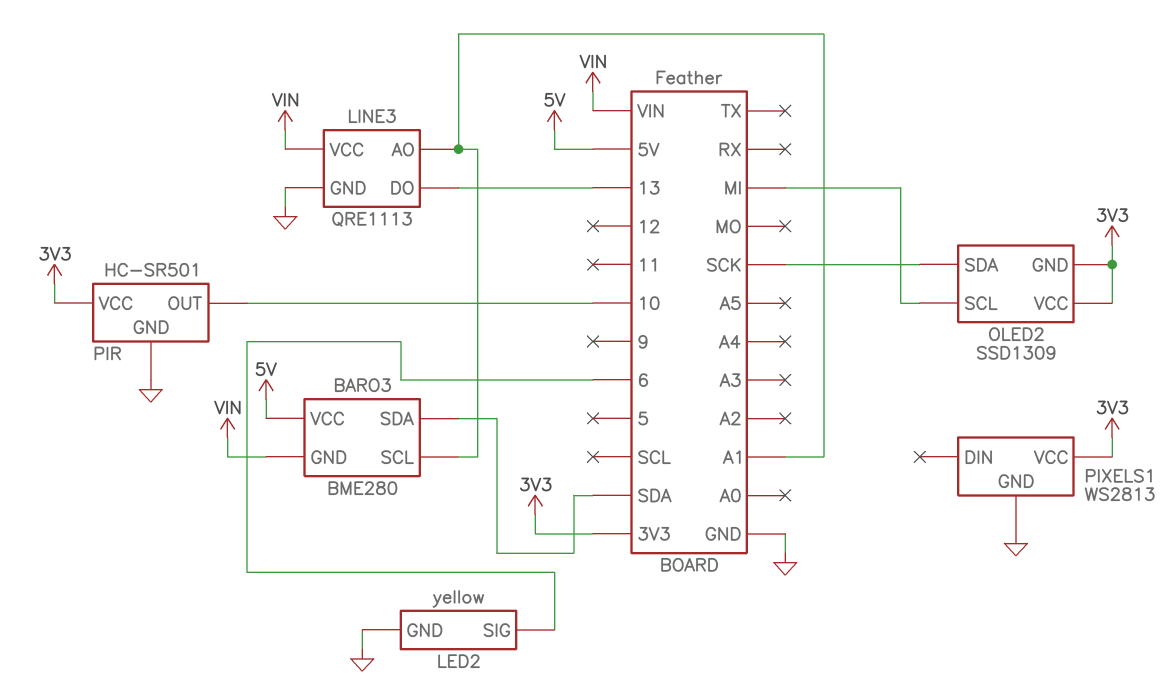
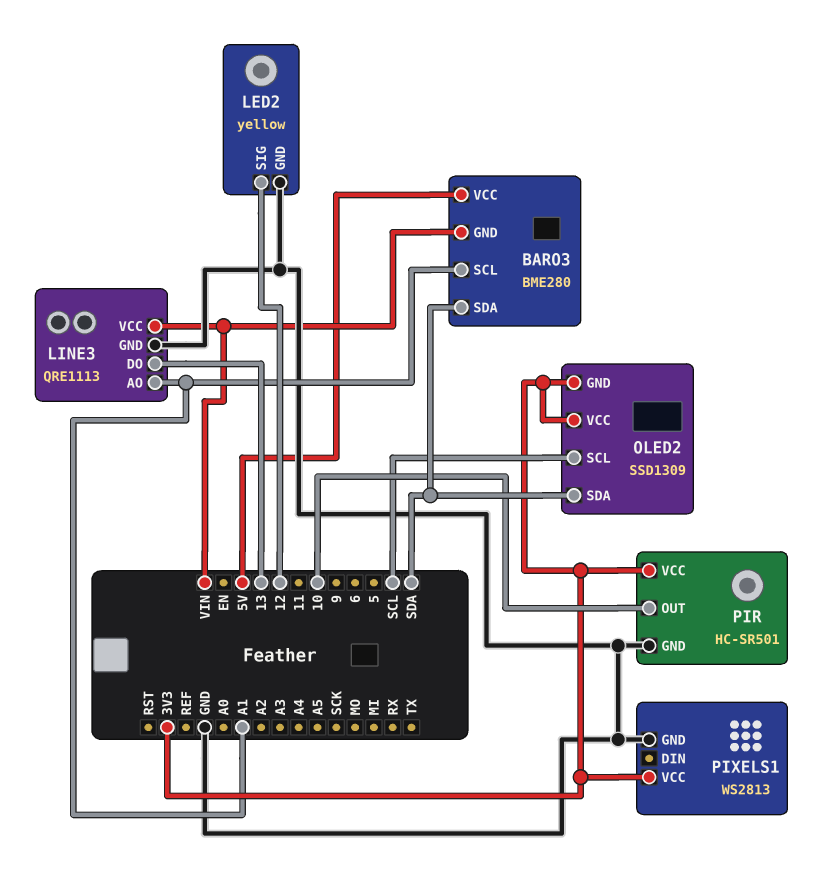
LED2 pin SIG: 6 -> 12
OLED2 pin SCL: MI -> SCL
OLED2 pin SDA: SCK -> SDA

